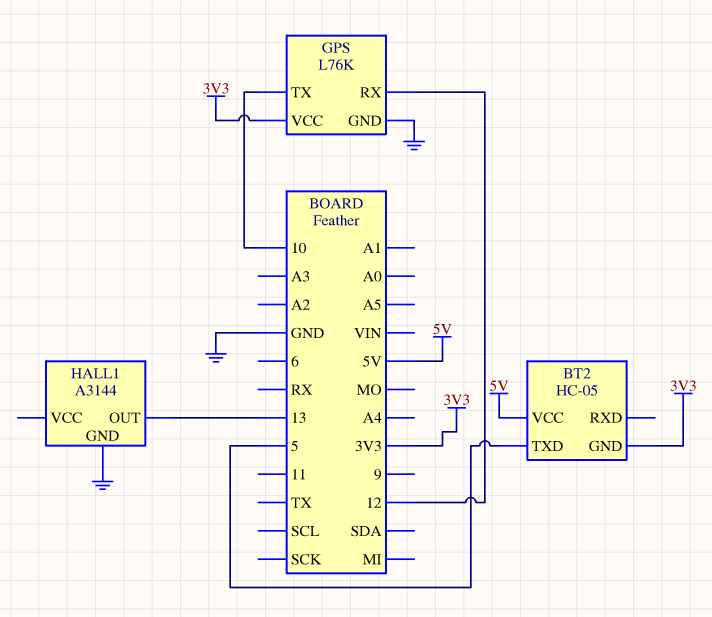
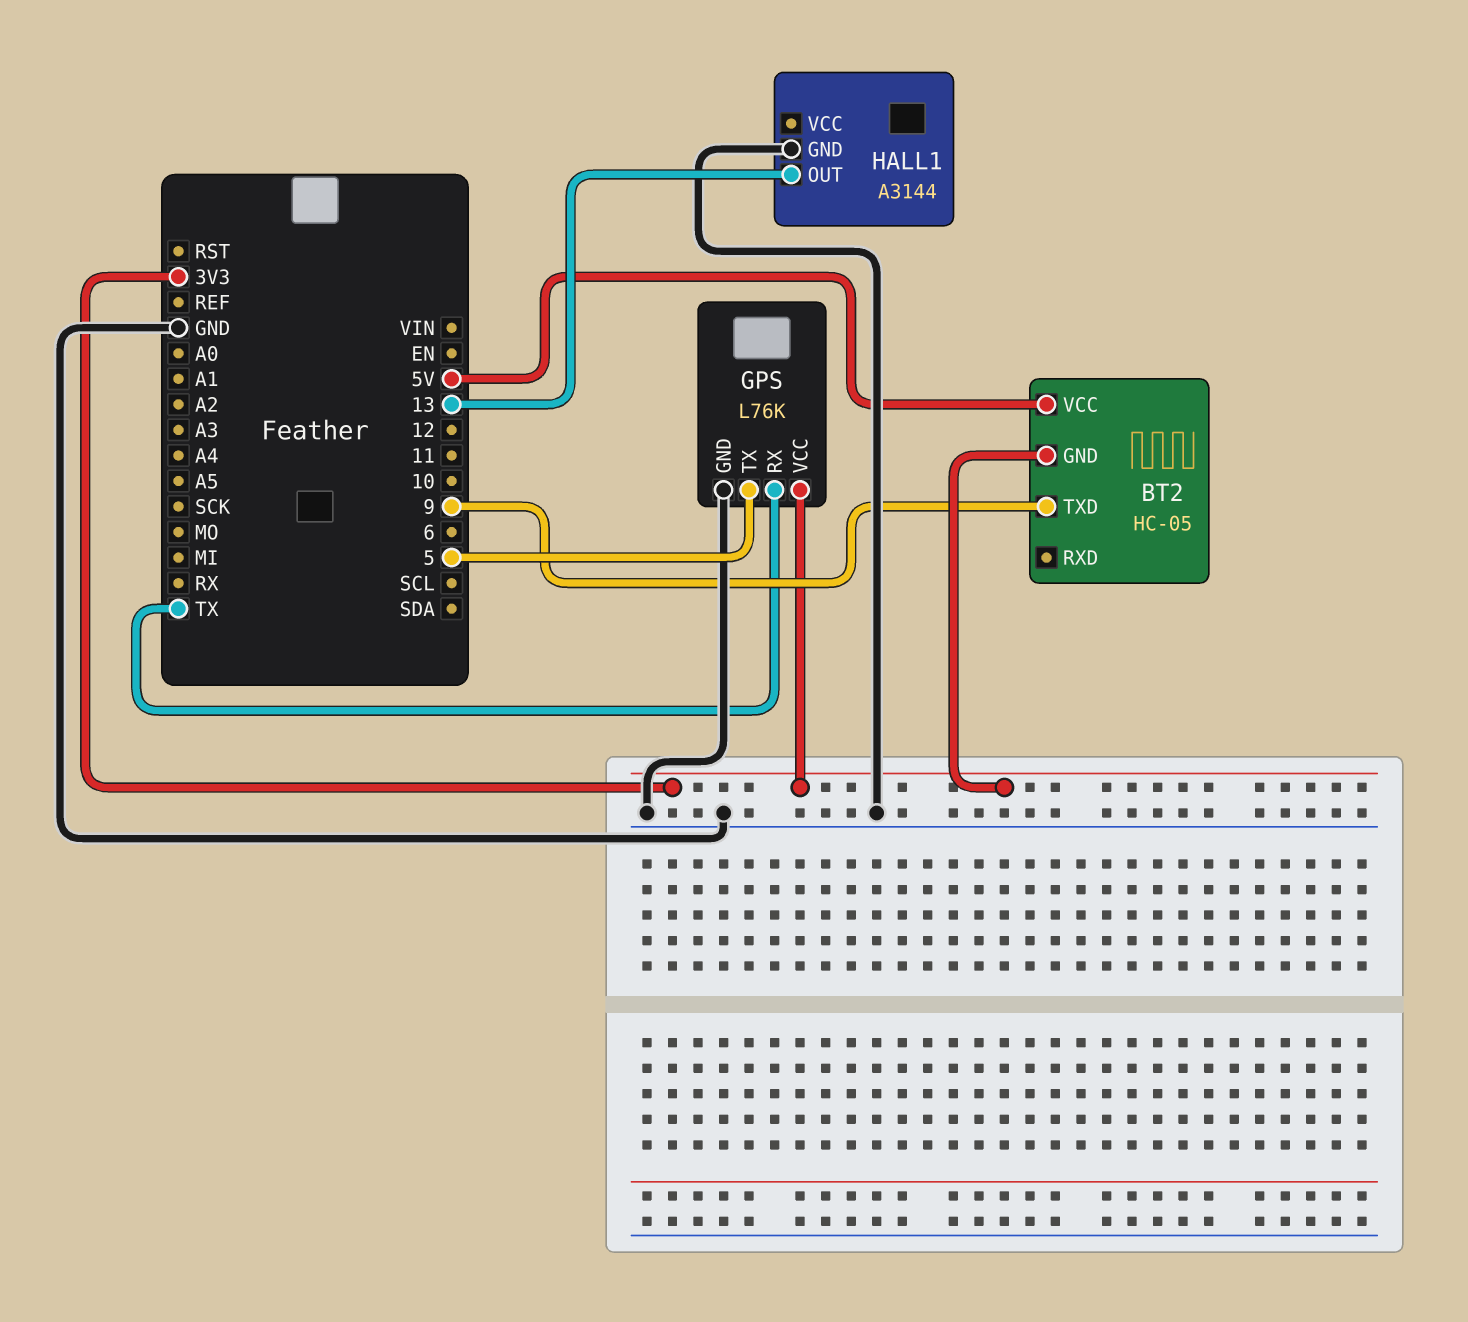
BT2 pin TXD: 5 -> 9
GPS pin RX: 12 -> TX
GPS pin TX: 10 -> 5

